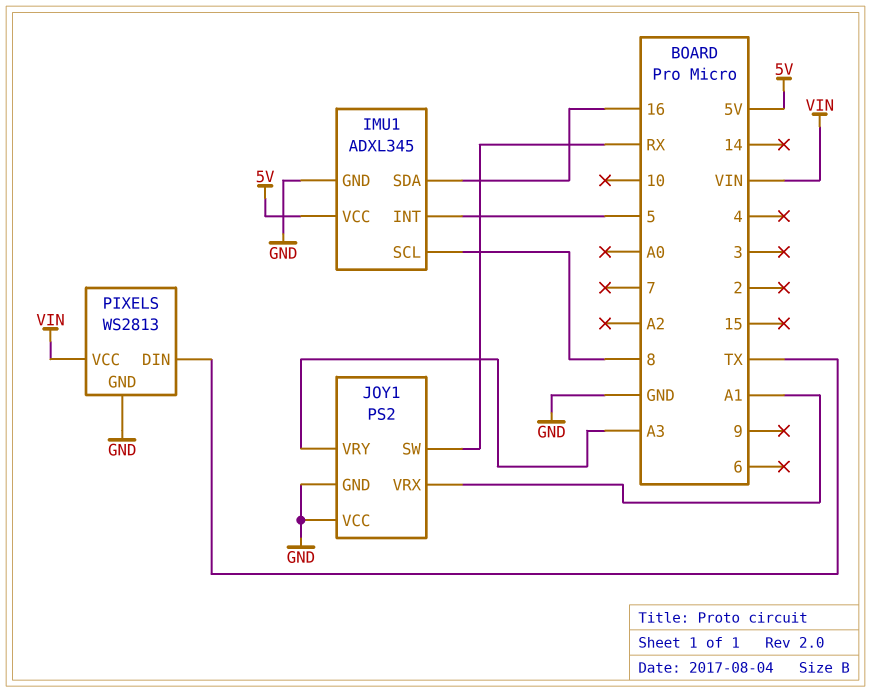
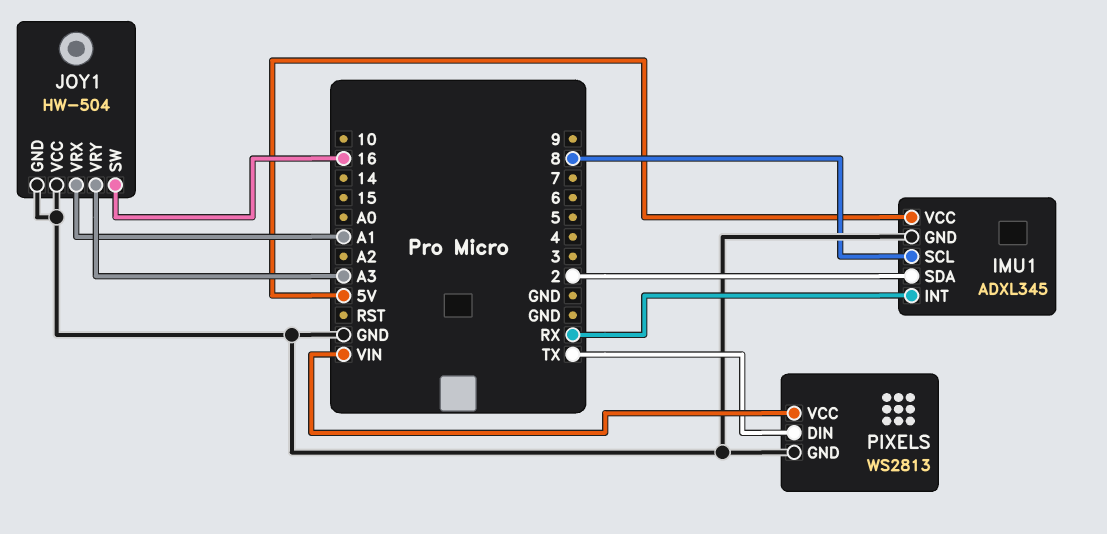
IMU1 pin INT: 5 -> RX
IMU1 pin SDA: 16 -> 2
JOY1: PS2 -> HW-504
JOY1 pin SW: RX -> 16

